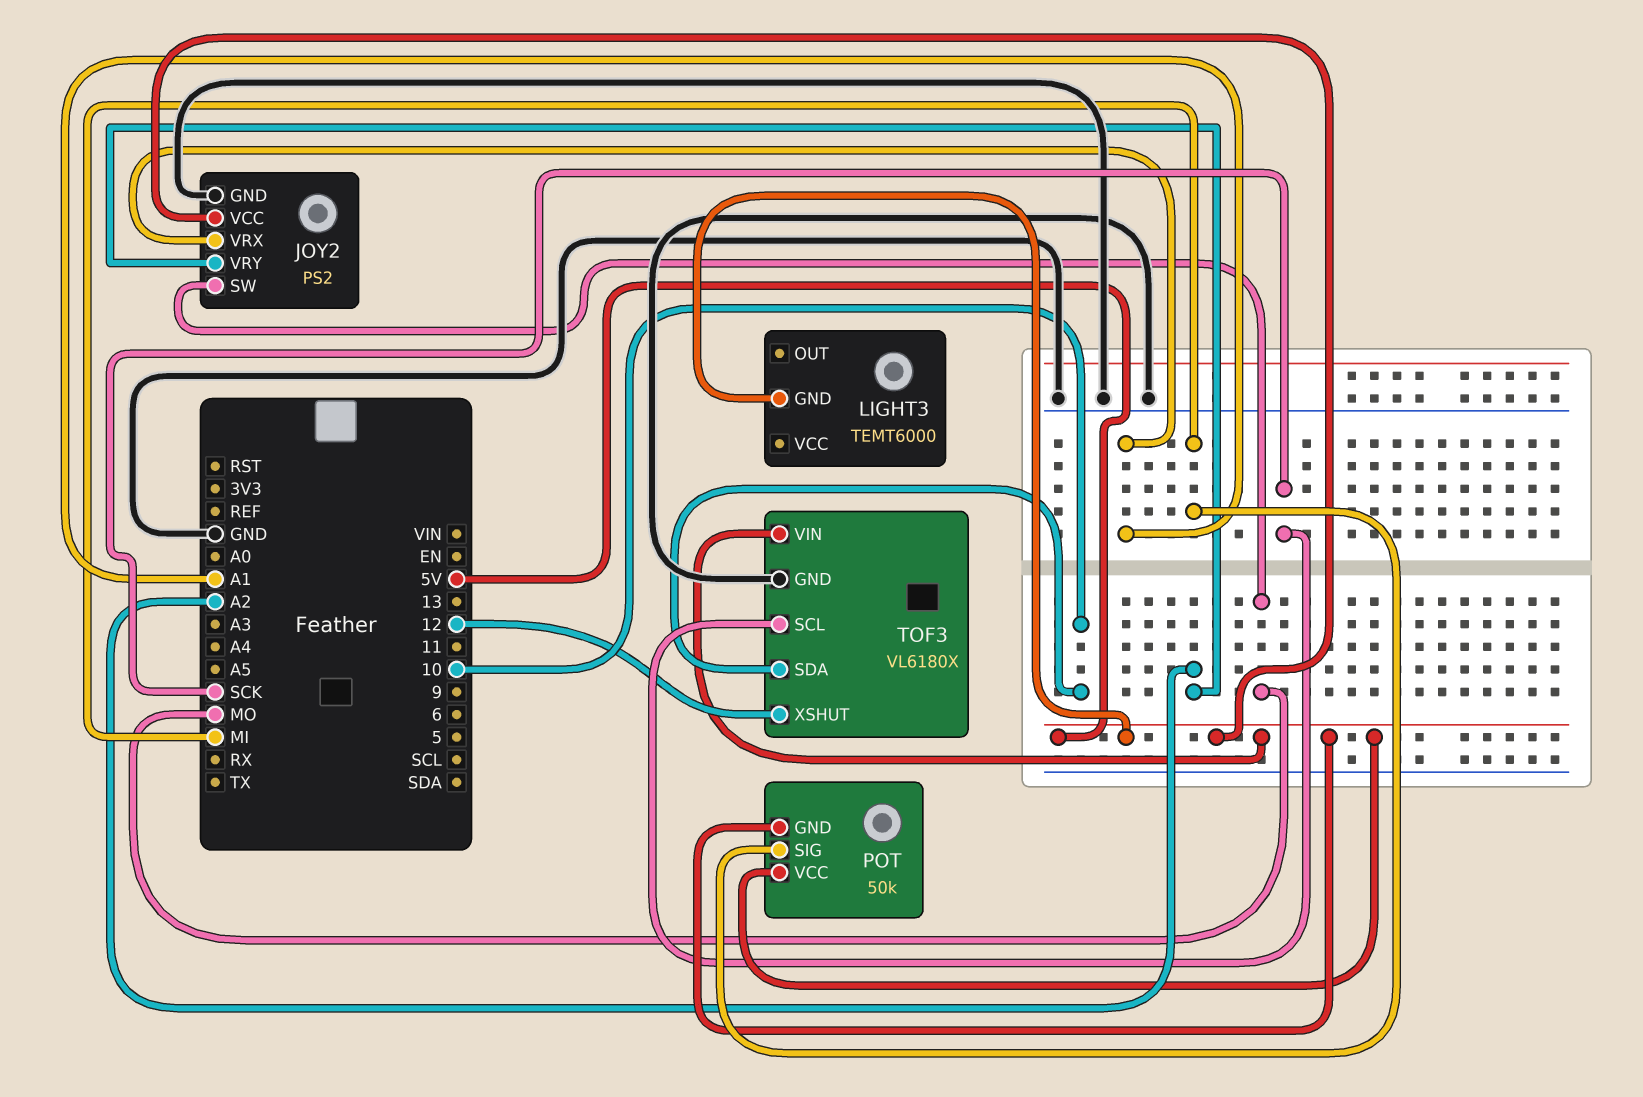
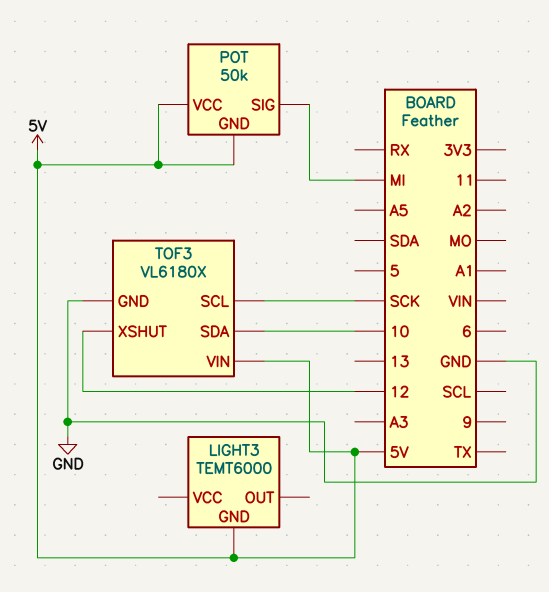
JOY2: PS2 -> none
JOY2 pin GND: GND -> none
JOY2 pin SW: MO -> none
JOY2 pin VCC: 5V -> none
JOY2 pin VRX: A1 -> none
JOY2 pin VRY: A2 -> none

